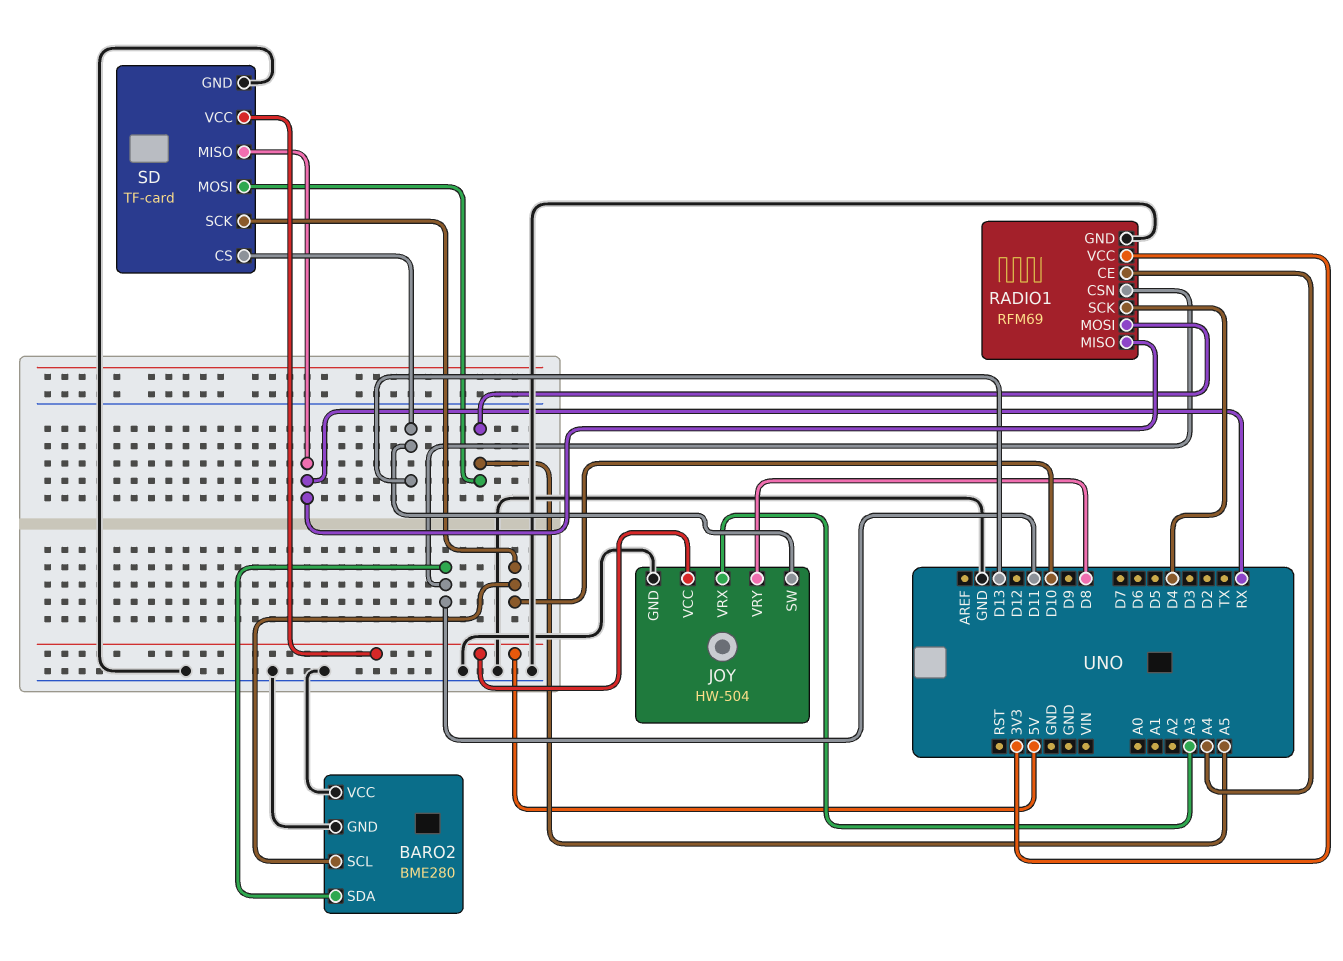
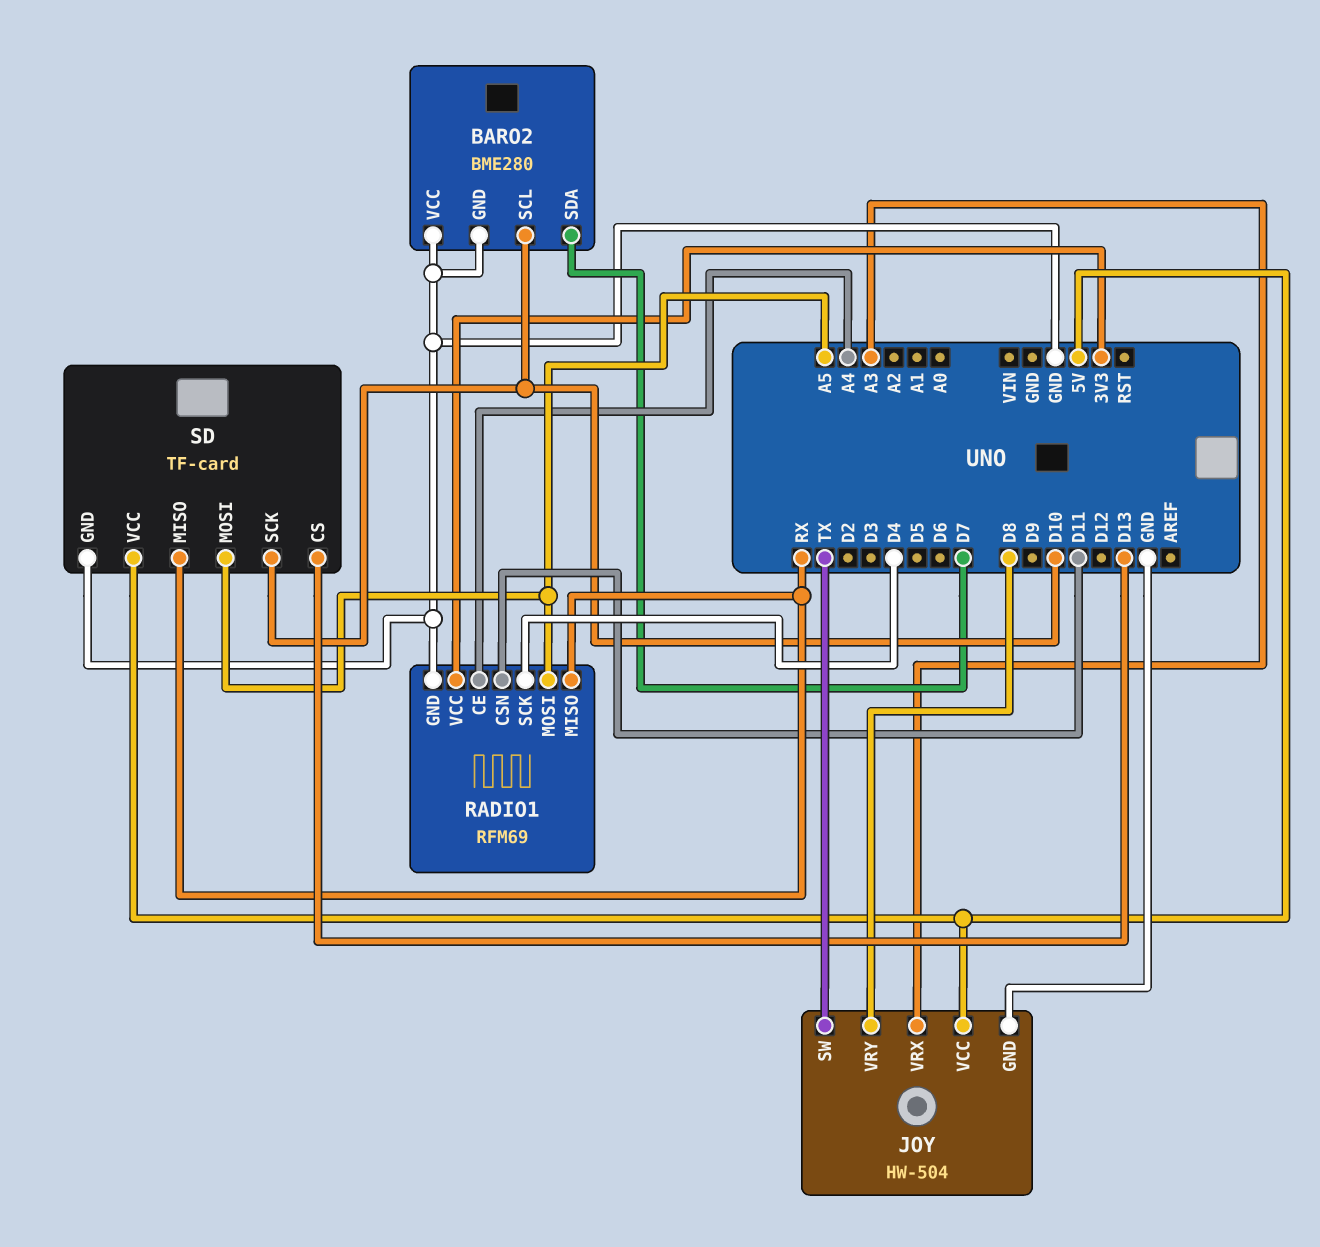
BARO2 pin SDA: D11 -> D7
JOY pin SW: D13 -> TX

